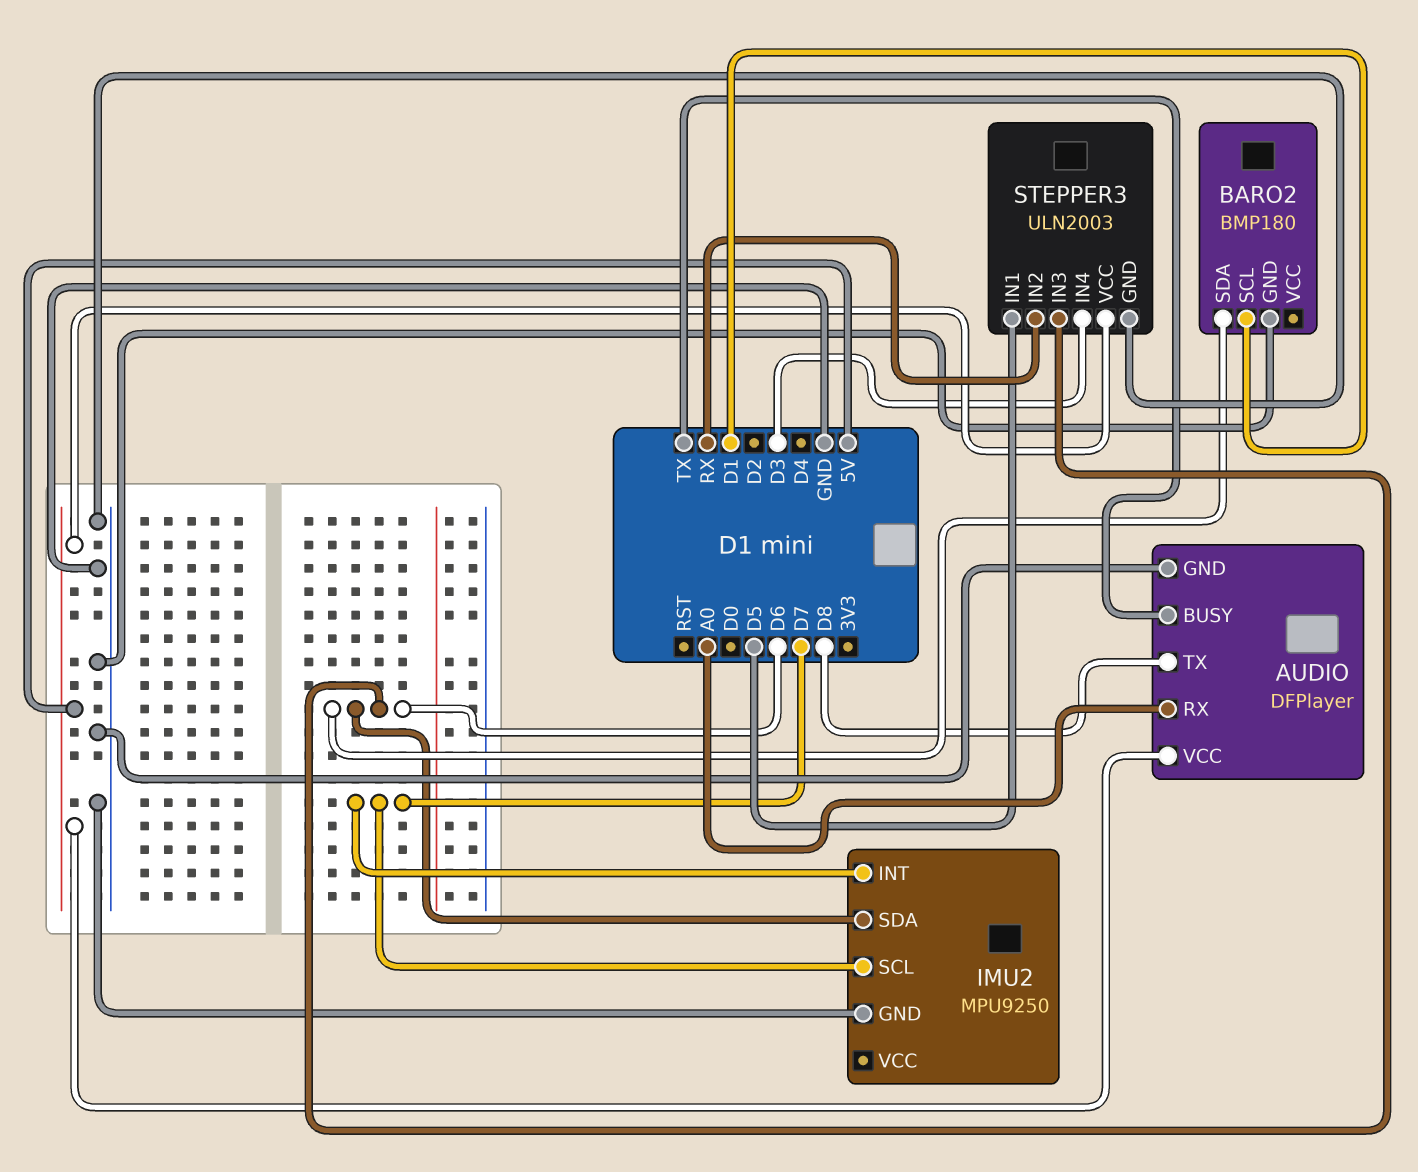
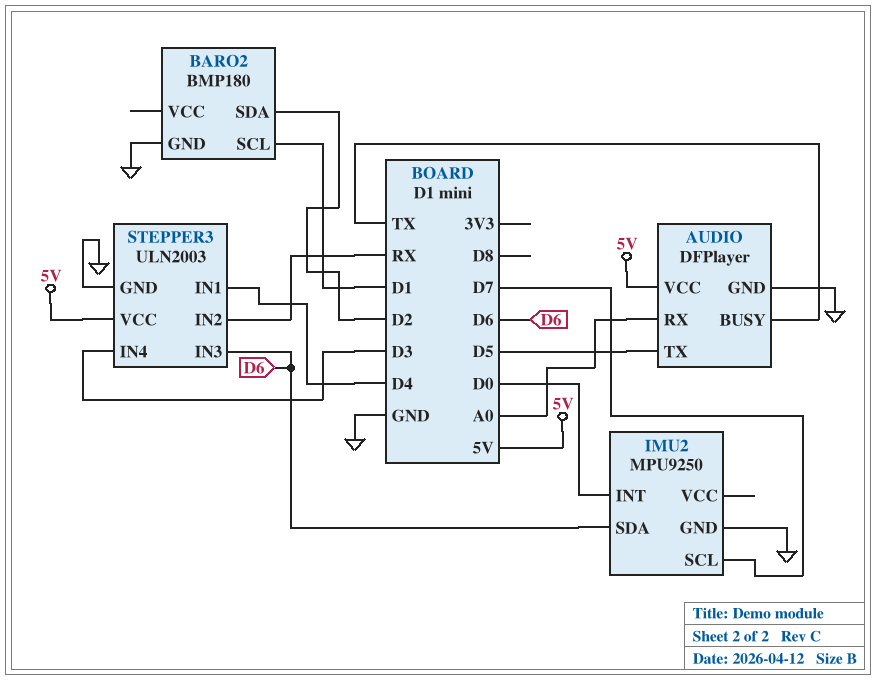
AUDIO pin TX: D8 -> D5
BARO2 pin SDA: D6 -> D2
IMU2 pin INT: D7 -> D0
STEPPER3 pin IN1: D5 -> D4

